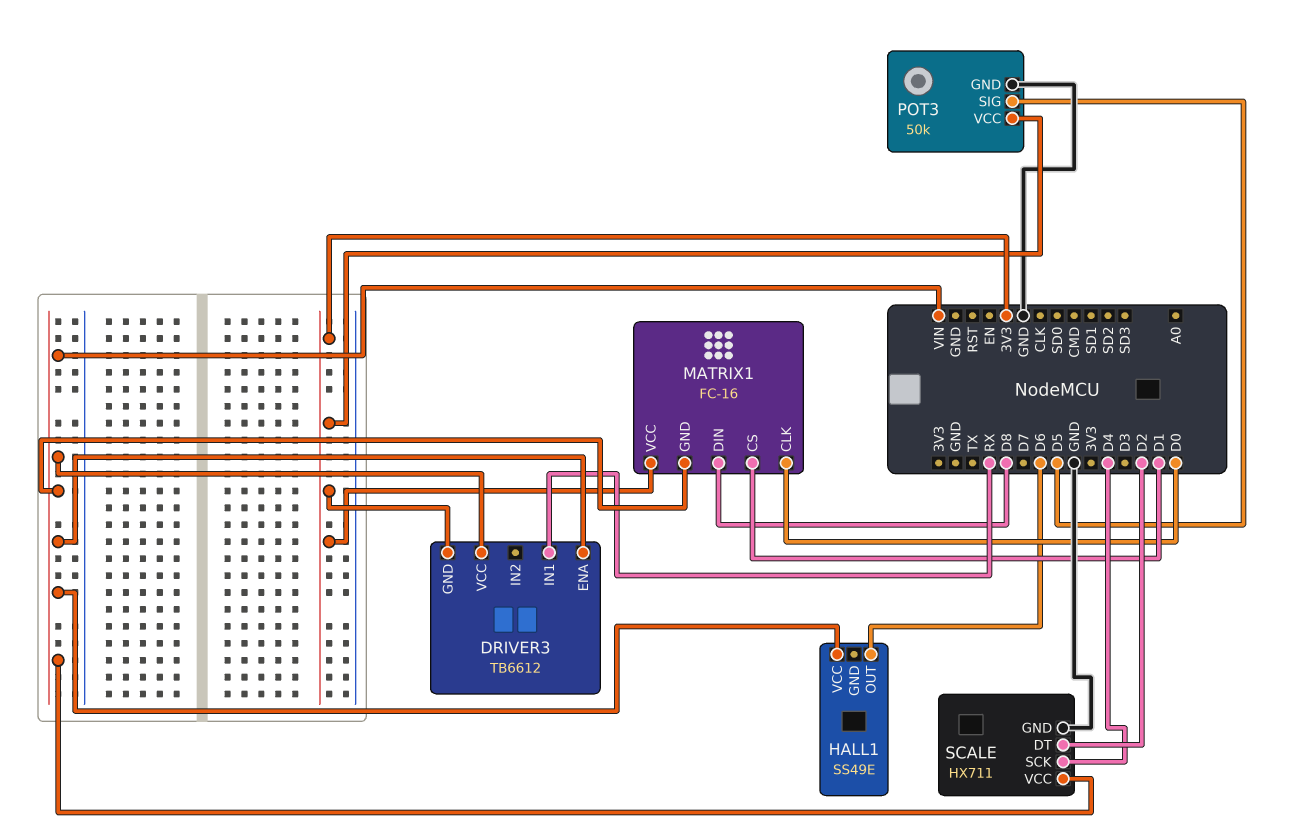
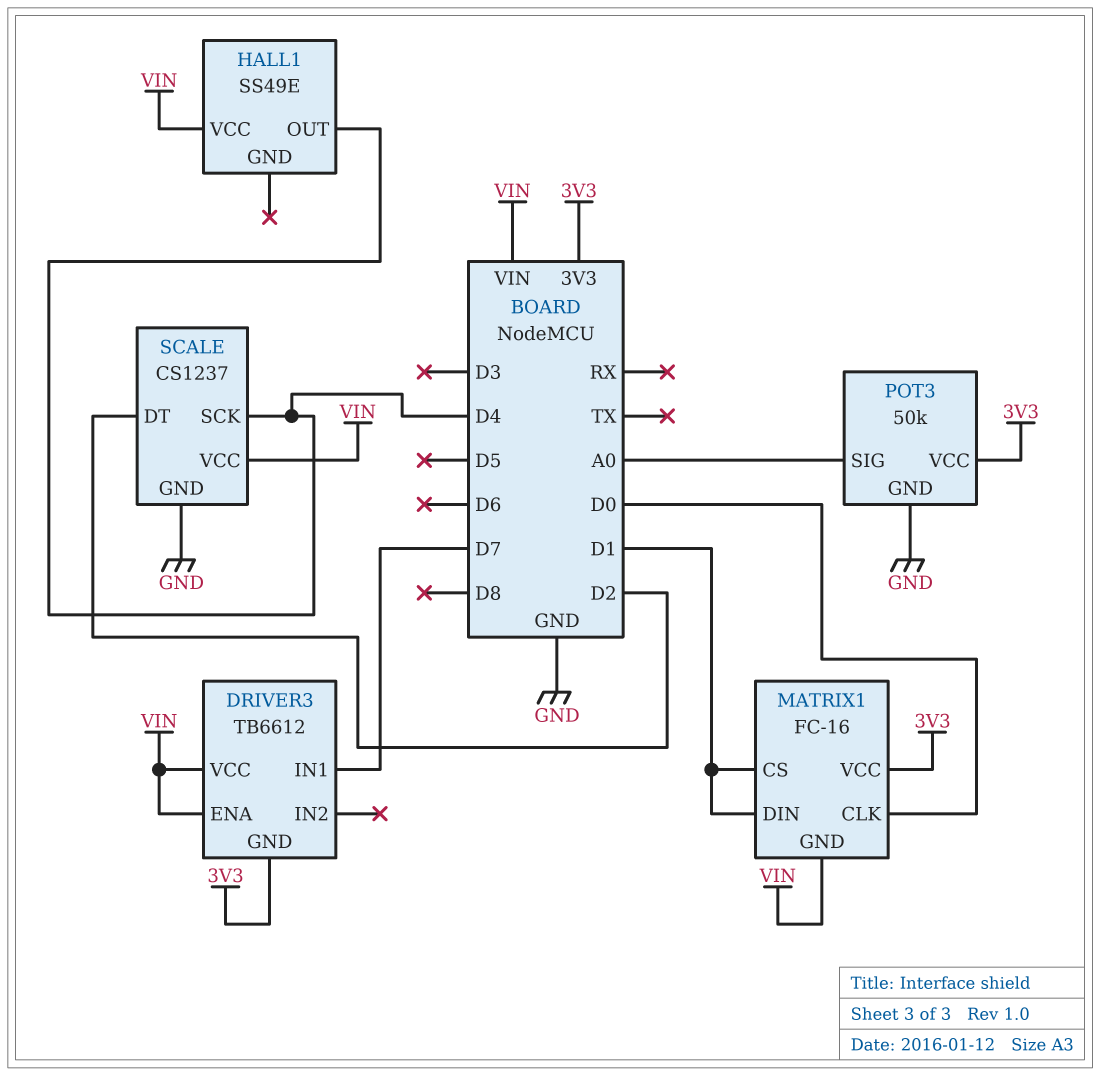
DRIVER3 pin IN1: RX -> D7
HALL1 pin OUT: D6 -> D4
MATRIX1 pin DIN: D8 -> D1
POT3 pin SIG: D5 -> A0
SCALE: HX711 -> CS1237

